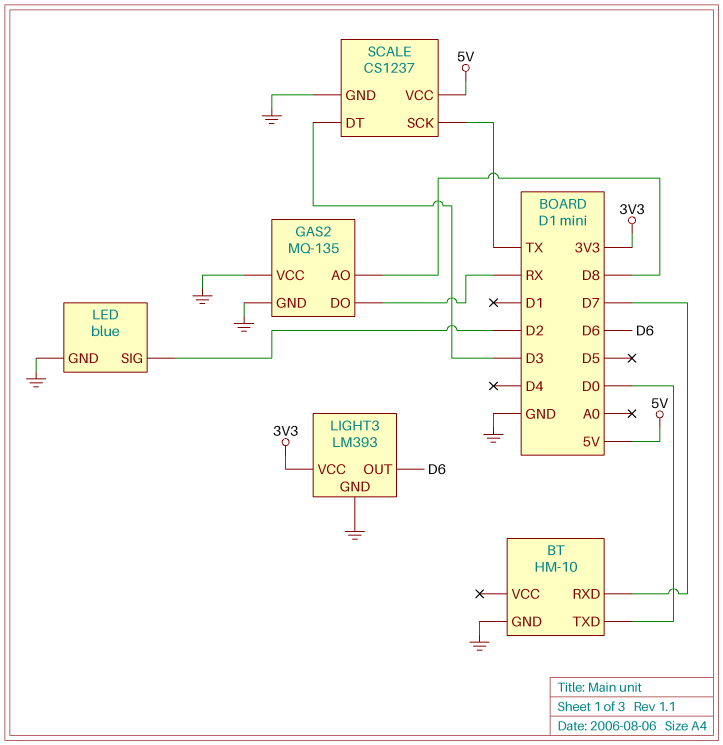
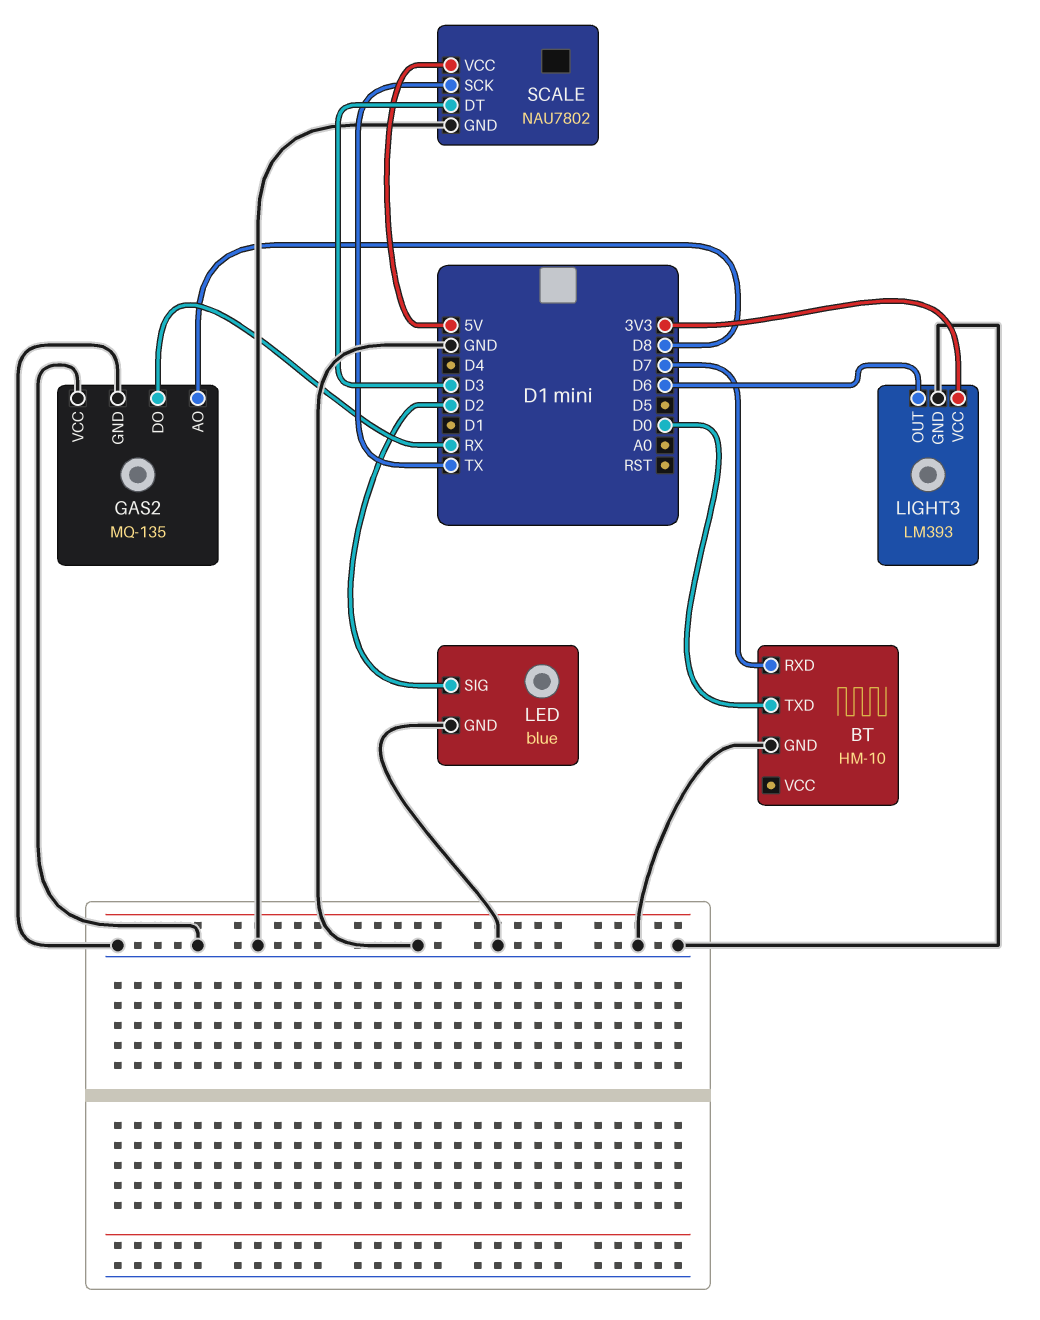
SCALE: CS1237 -> NAU7802

